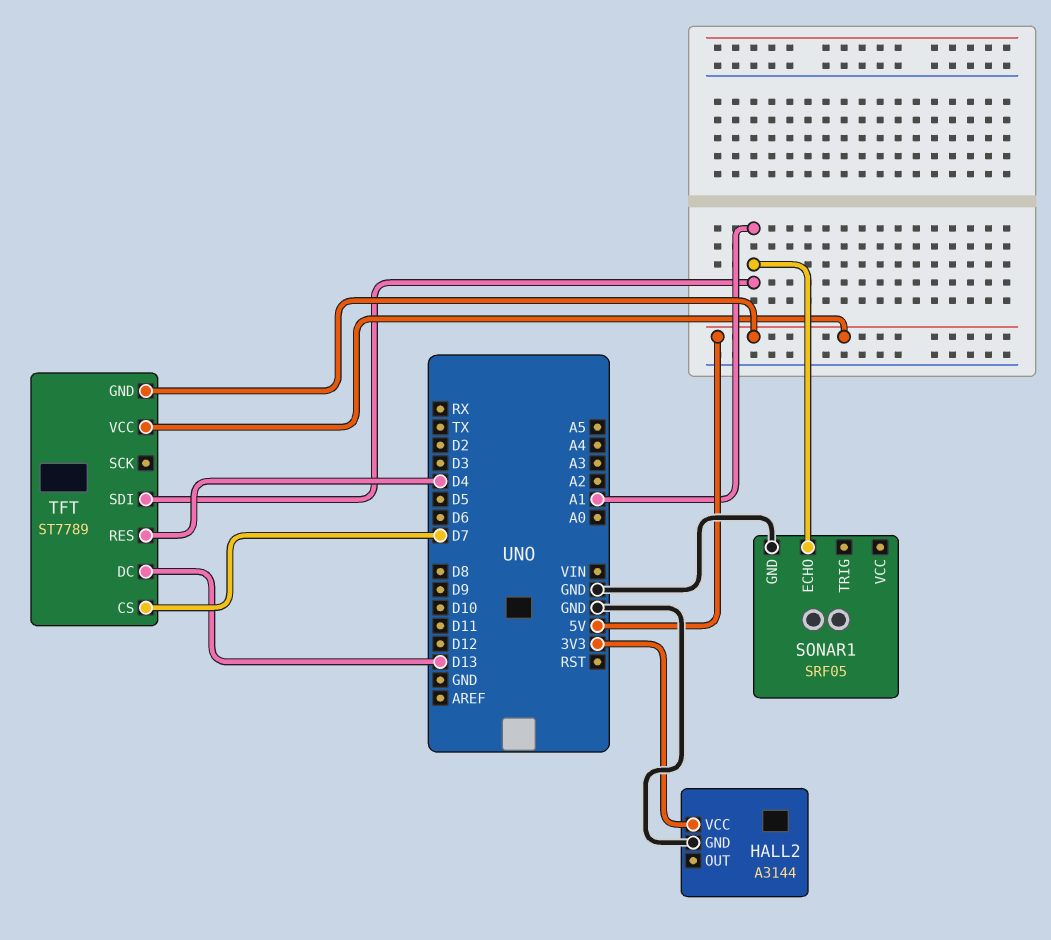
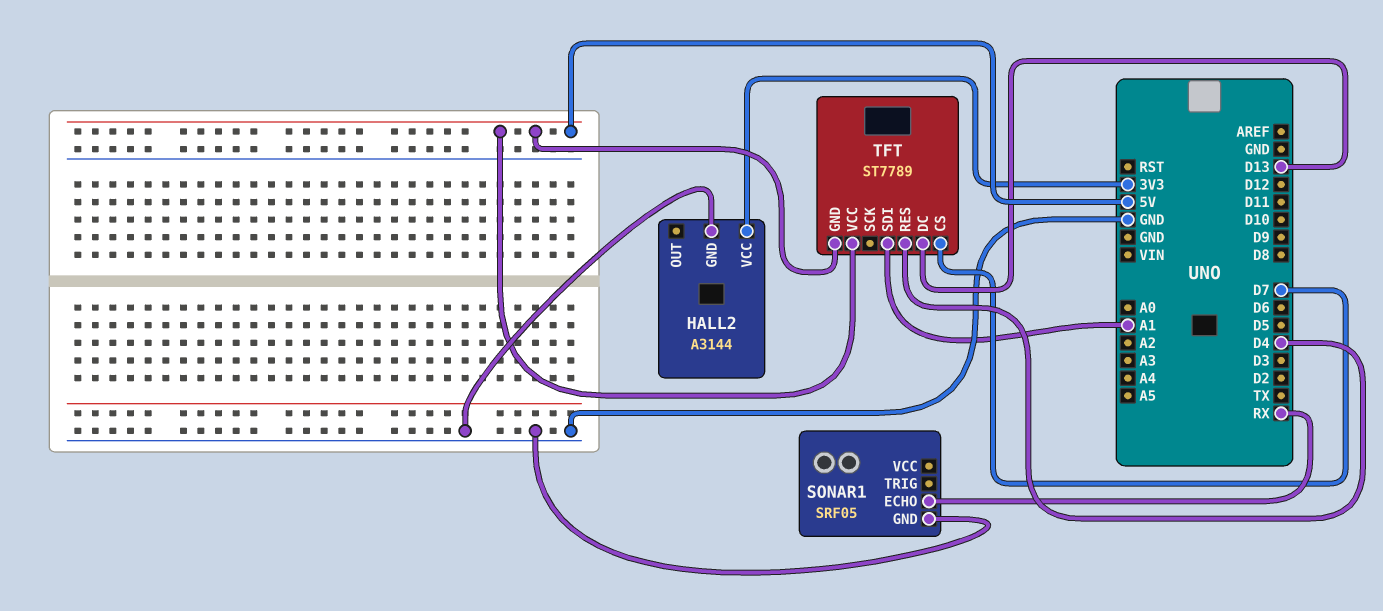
SONAR1 pin ECHO: A1 -> RX

